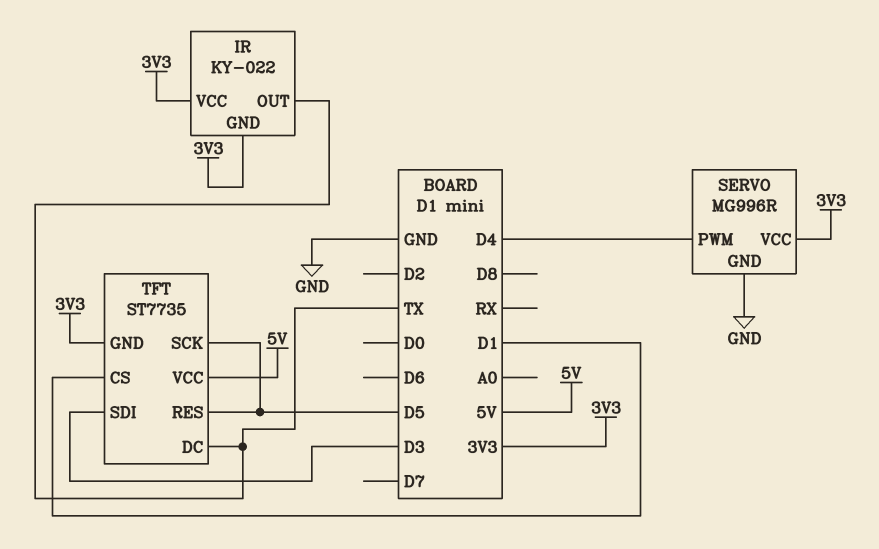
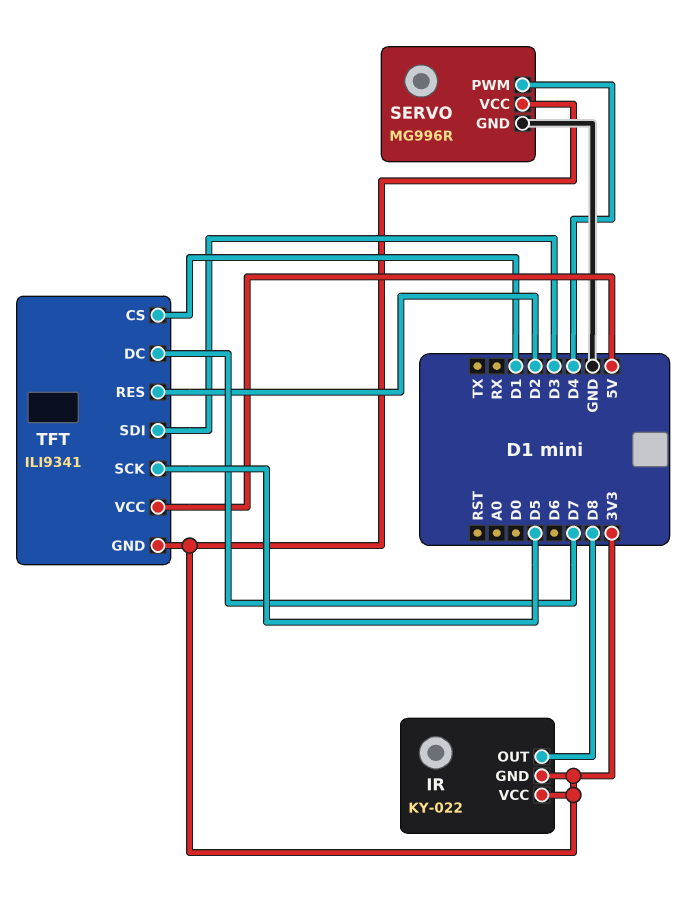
IR pin OUT: TX -> D8
TFT: ST7735 -> ILI9341
TFT pin DC: TX -> D7
TFT pin RES: D5 -> D2

